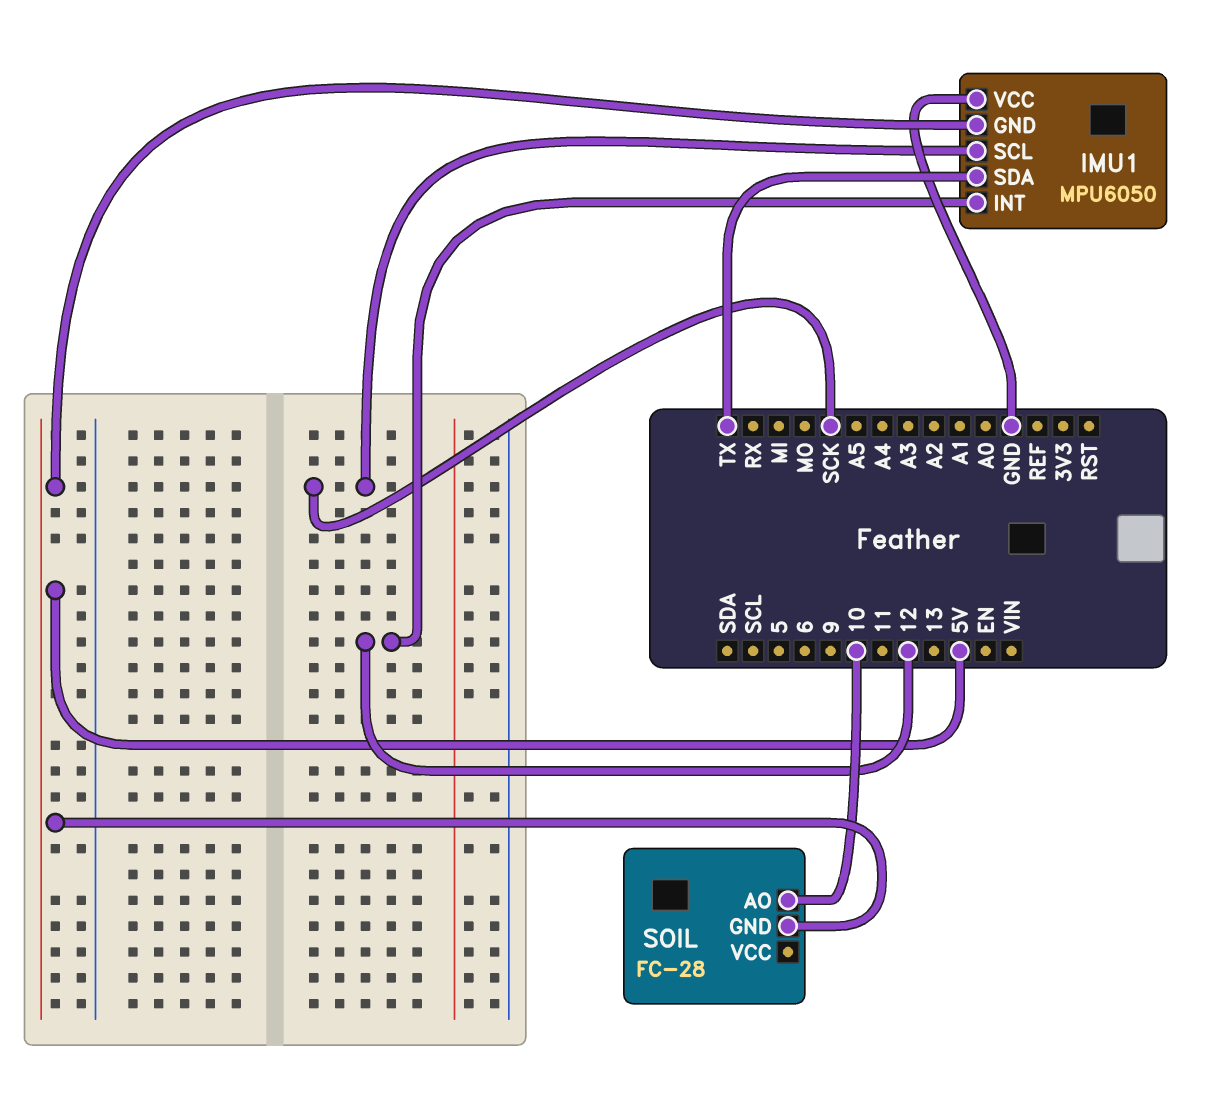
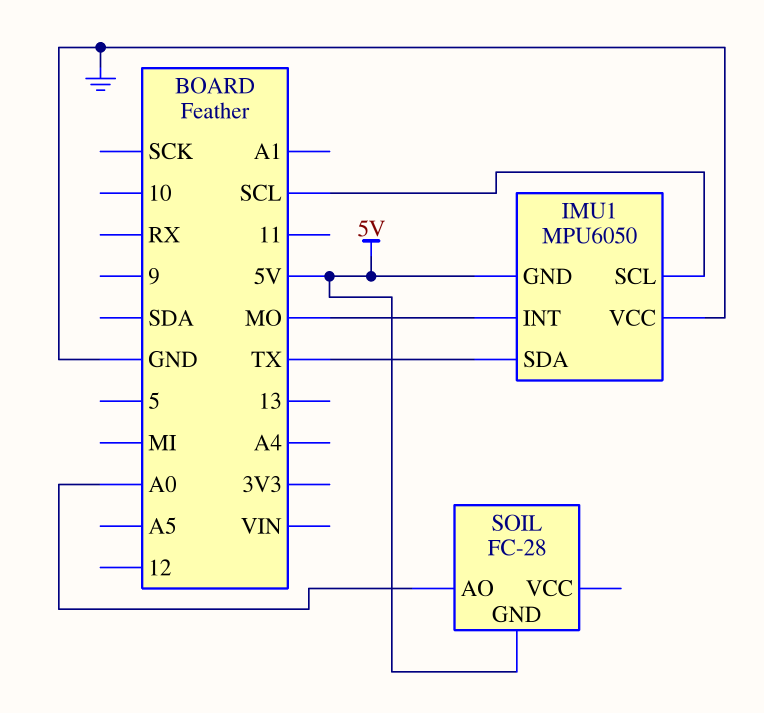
IMU1 pin INT: 12 -> MO
IMU1 pin SCL: SCK -> SCL
SOIL pin AO: 10 -> A0

